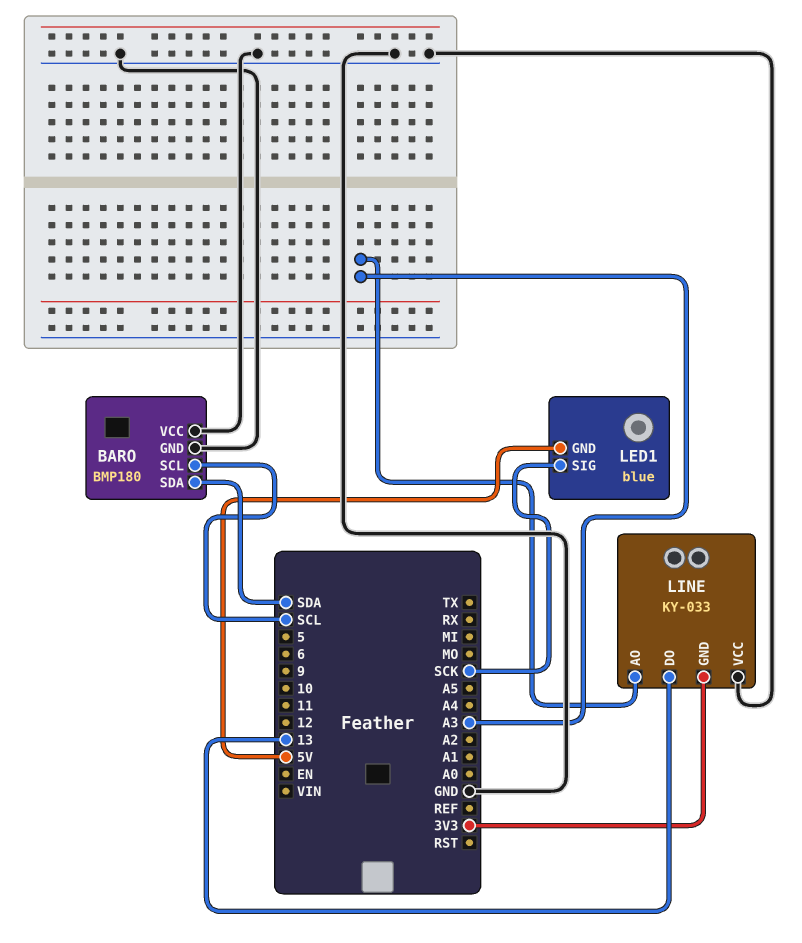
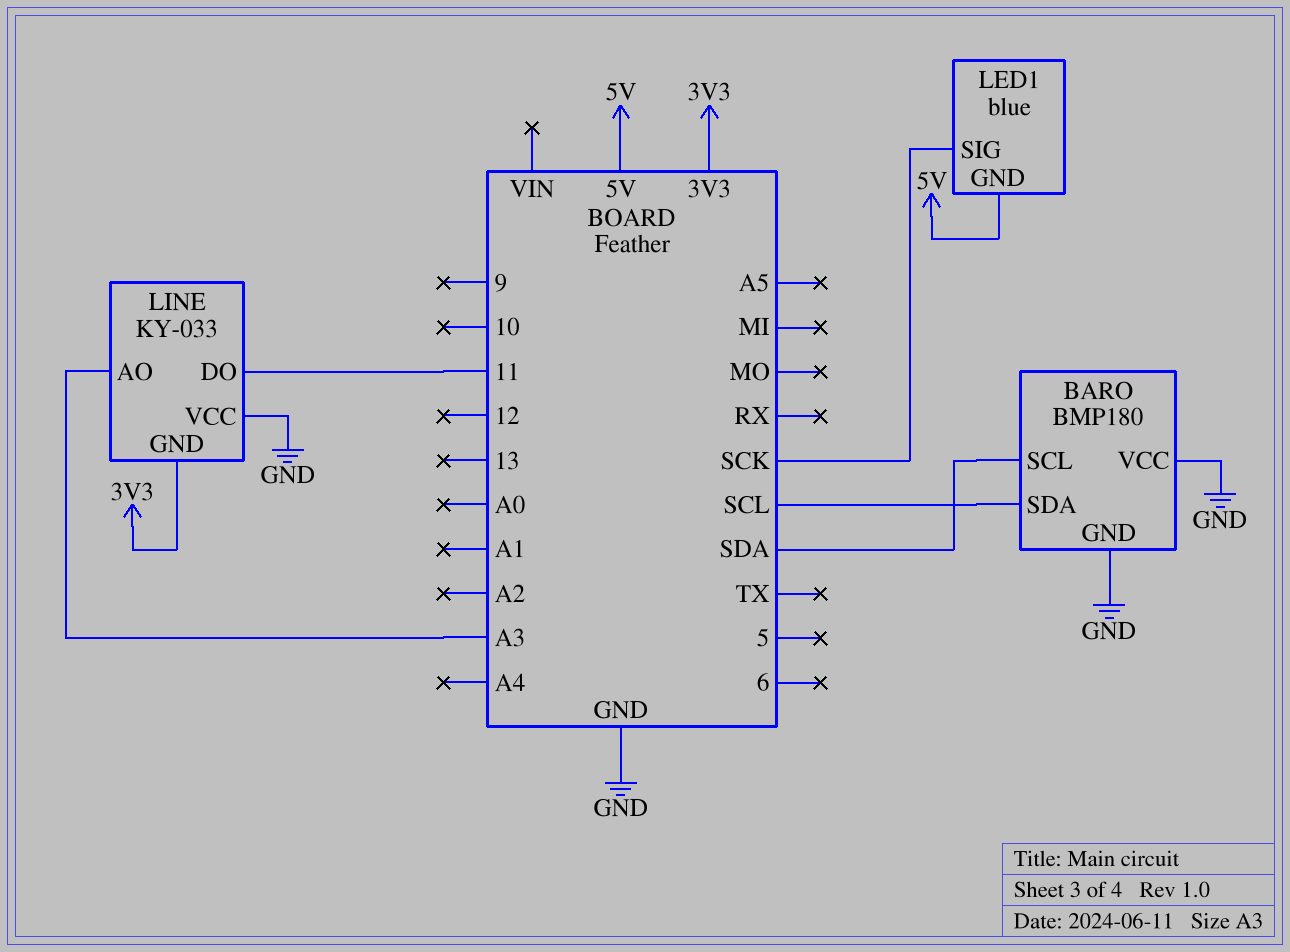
BARO pin SCL: SCL -> SDA
BARO pin SDA: SDA -> SCL
LINE pin DO: 13 -> 11

